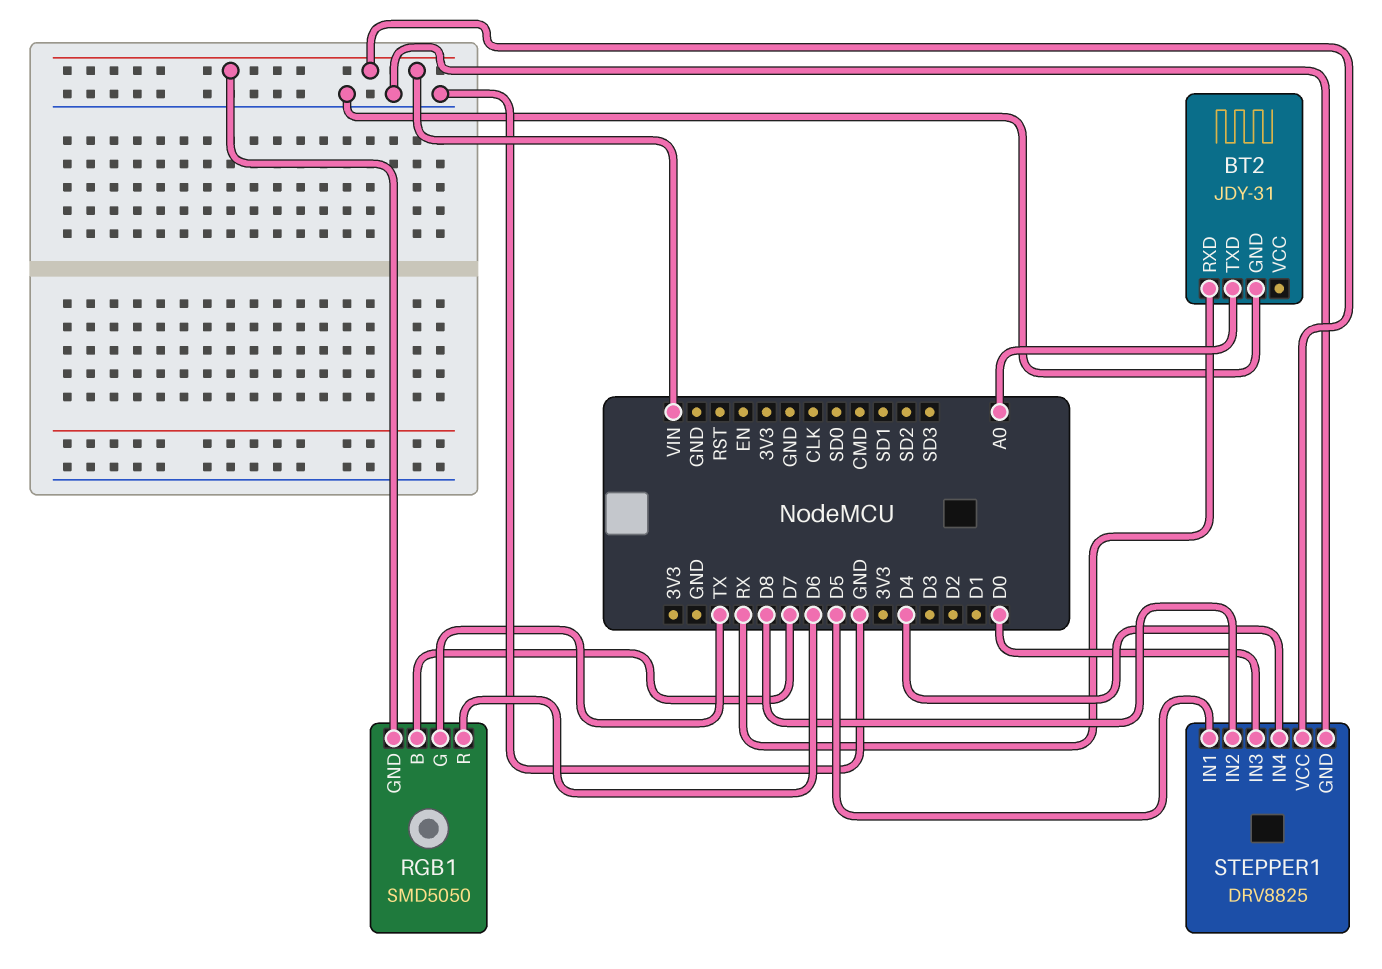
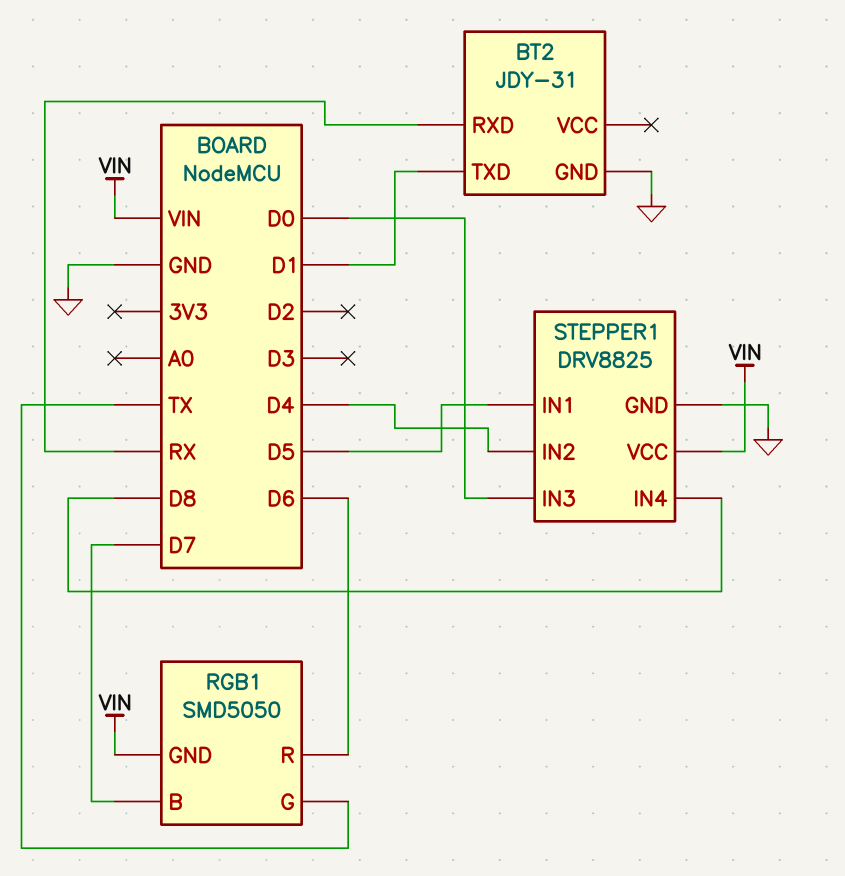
BT2 pin TXD: A0 -> D1
STEPPER1 pin IN2: D8 -> D4
STEPPER1 pin IN4: D4 -> D8

